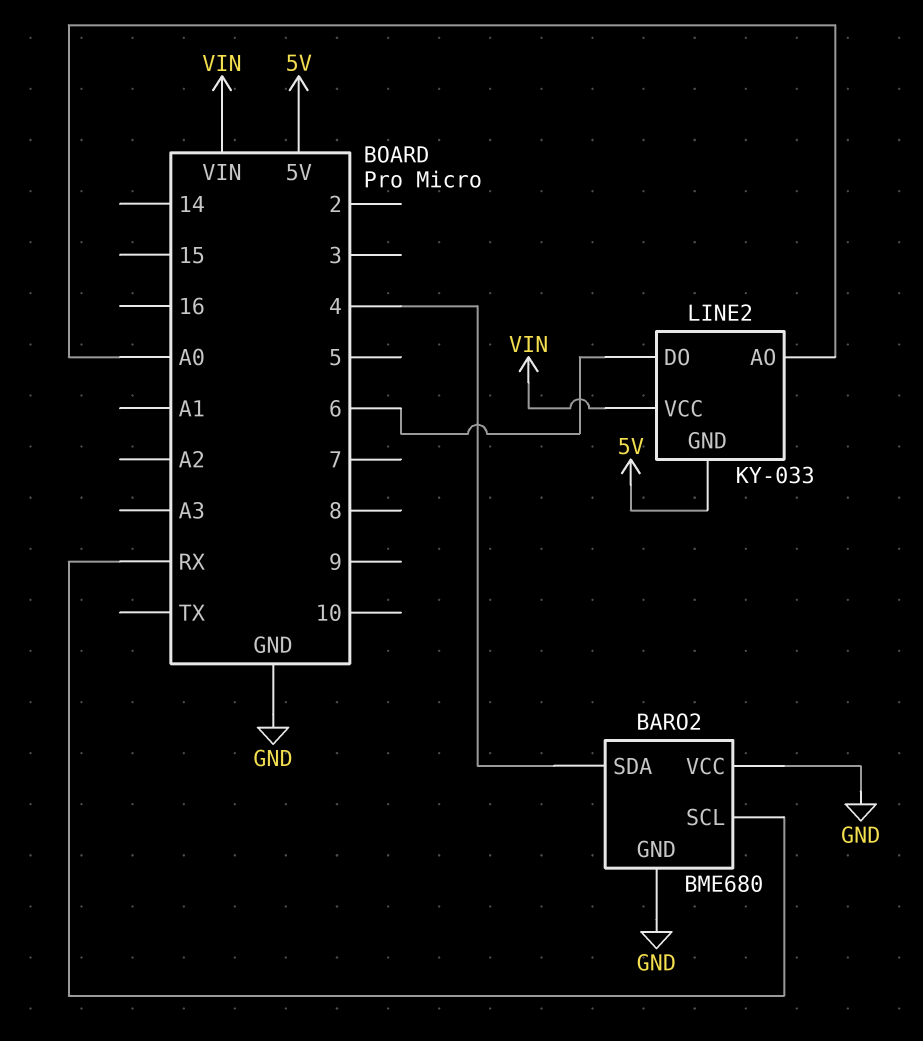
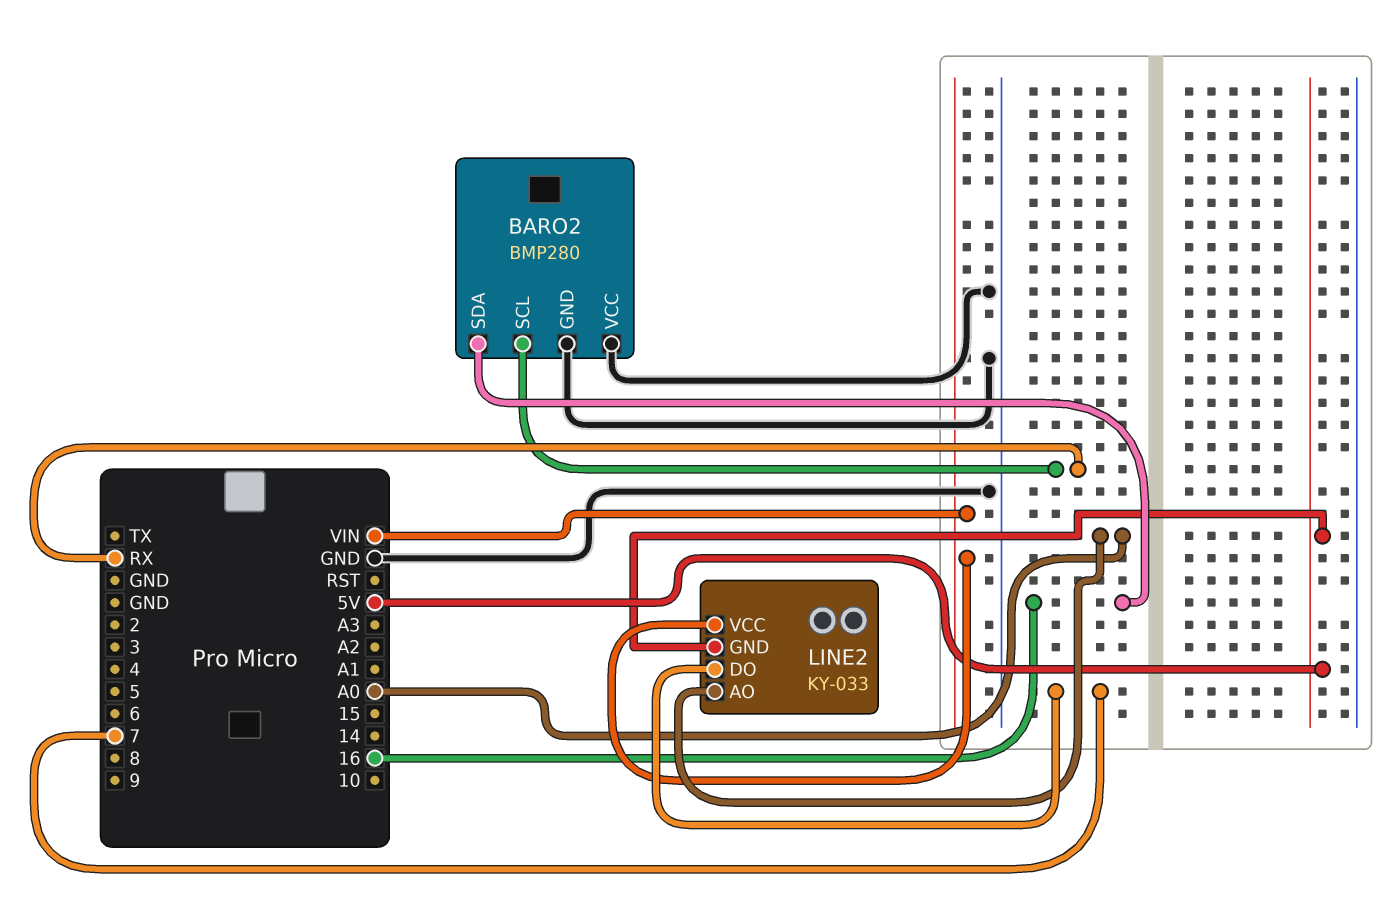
BARO2: BME680 -> BMP280
BARO2 pin SDA: 4 -> 16
LINE2 pin DO: 6 -> 7

